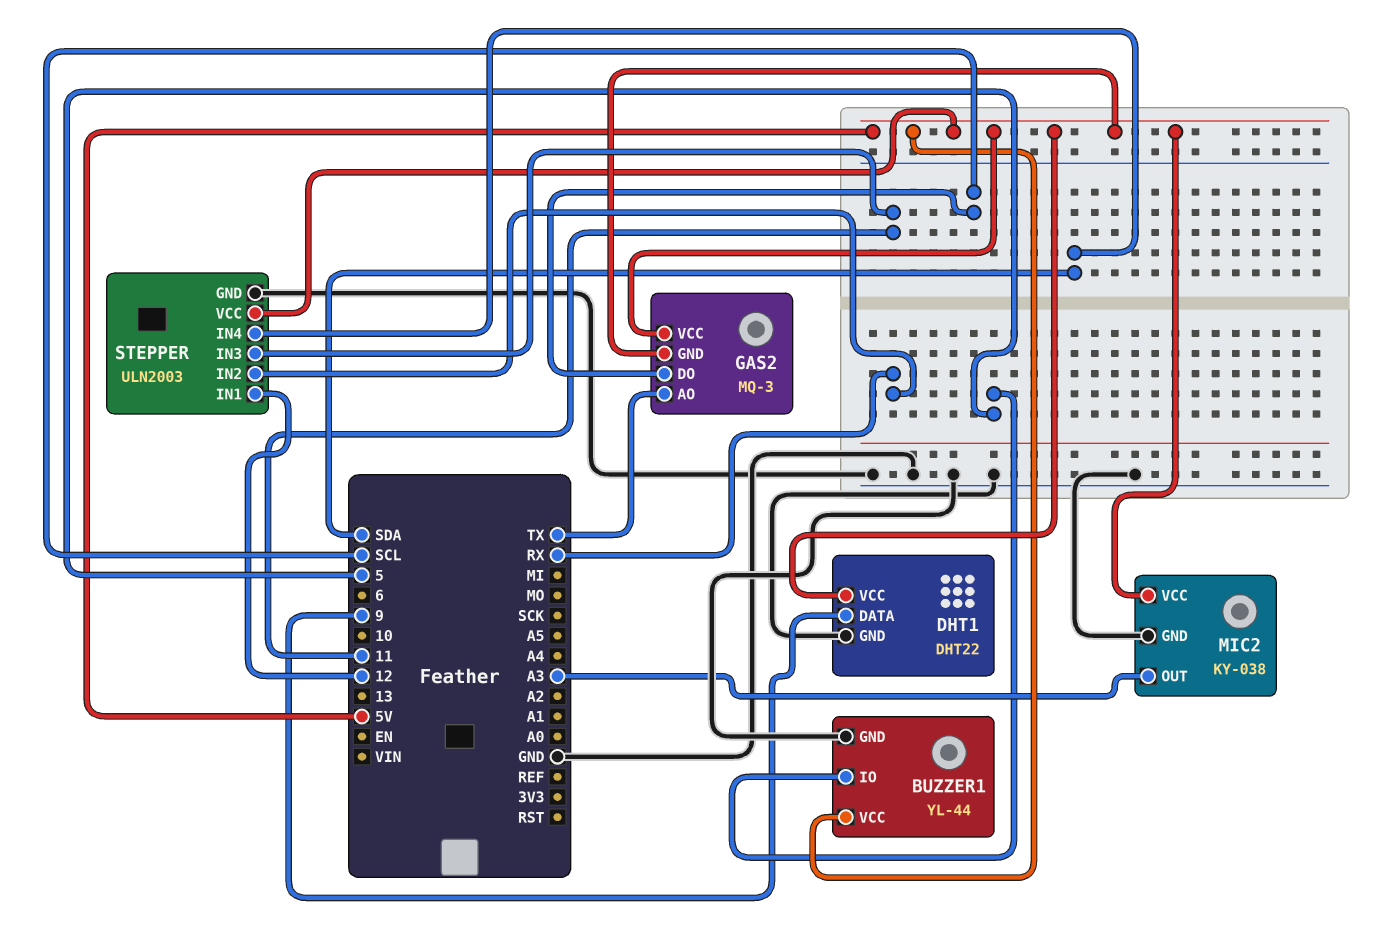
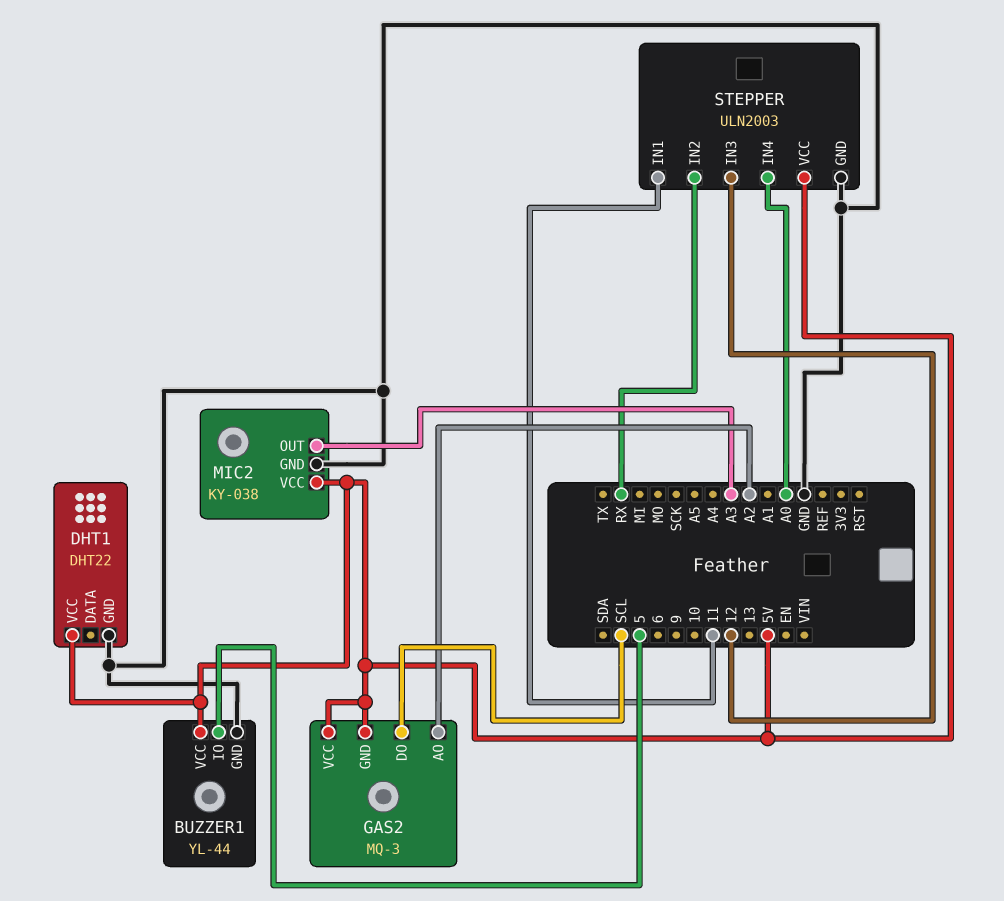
DHT1 pin DATA: 9 -> none
GAS2 pin AO: TX -> A2
STEPPER pin IN1: 12 -> 11
STEPPER pin IN3: 11 -> 12
STEPPER pin IN4: SDA -> A0

